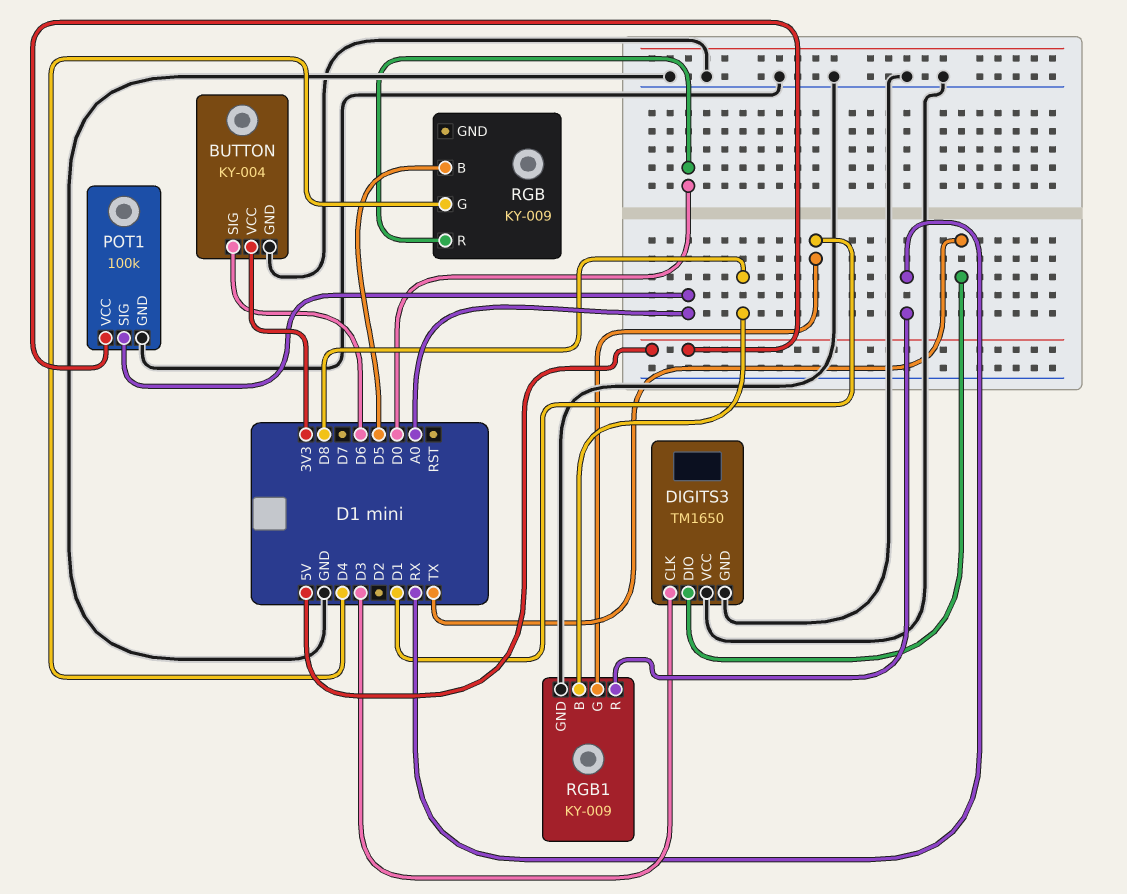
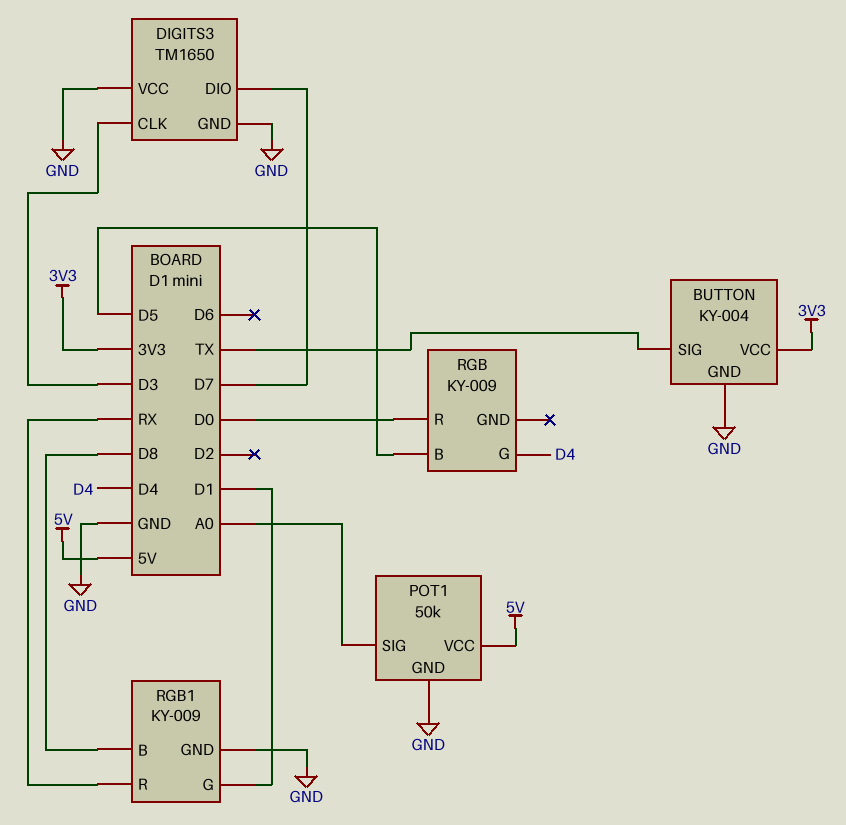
BUTTON pin SIG: D6 -> TX
DIGITS3 pin DIO: TX -> D7
POT1: 100k -> 50k

